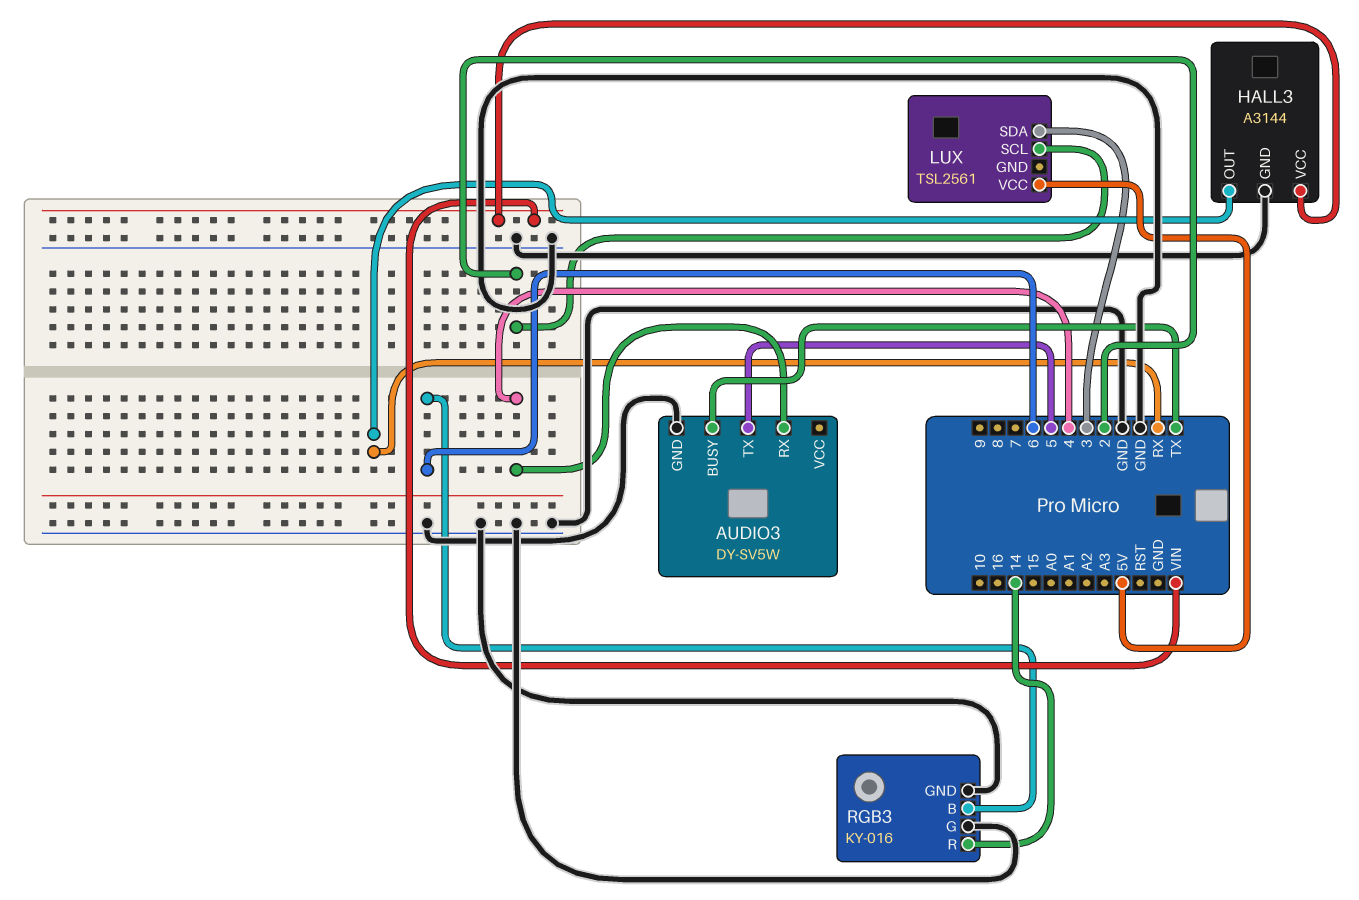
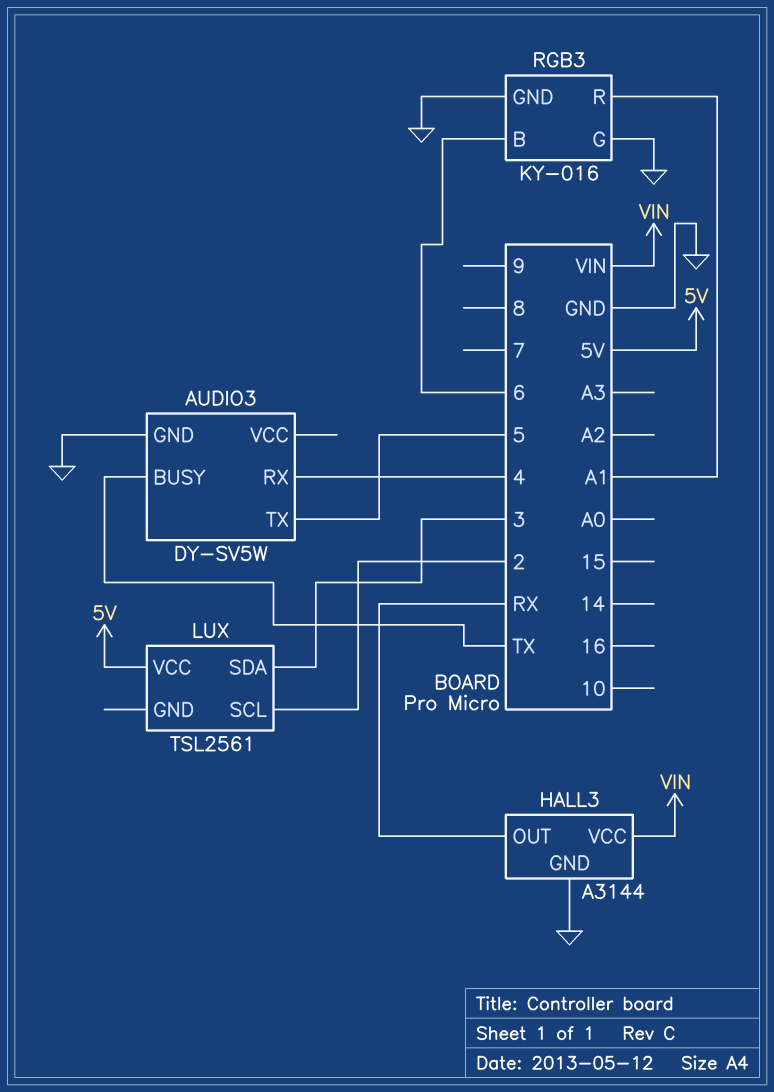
RGB3 pin R: 14 -> A1

